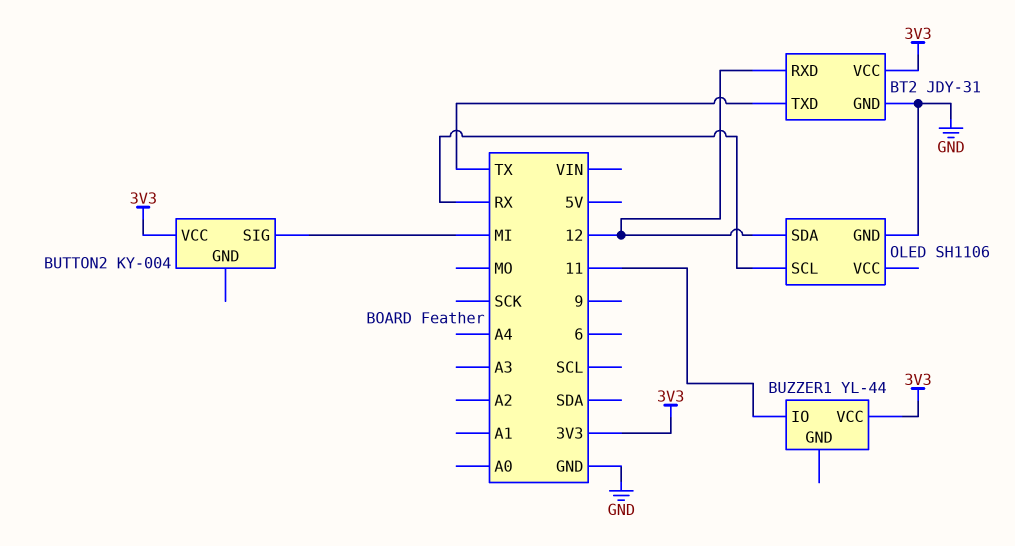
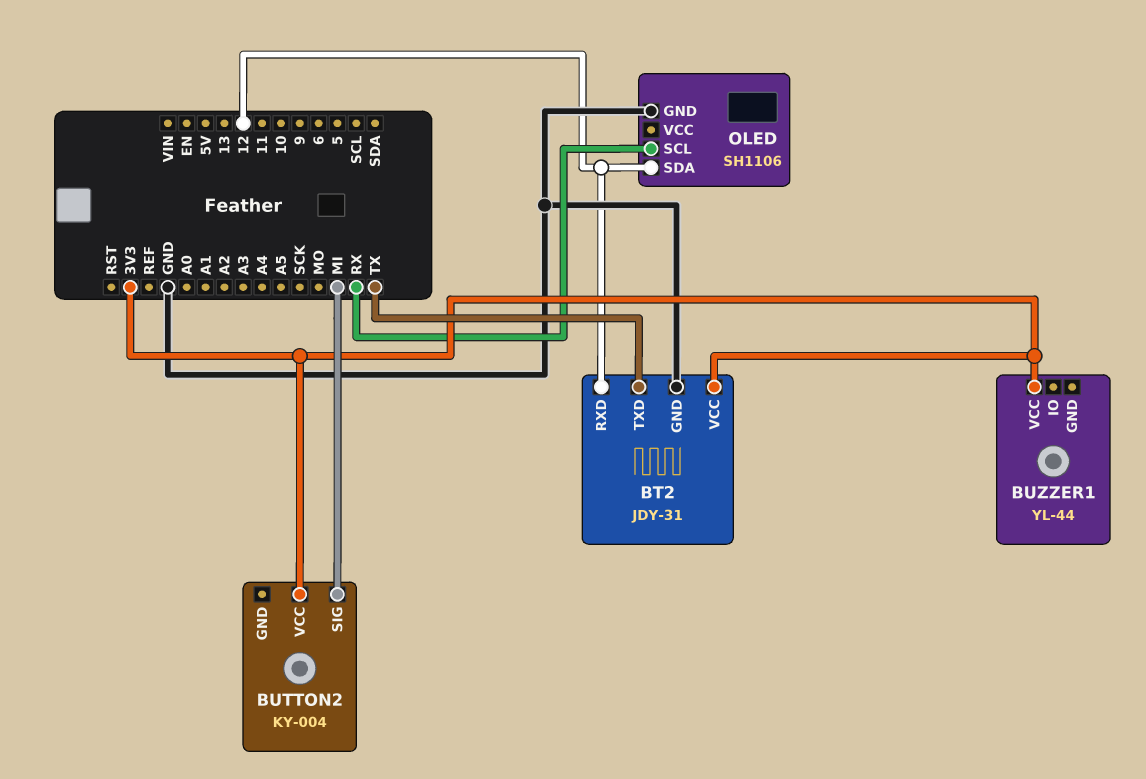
BUZZER1 pin IO: 11 -> none

